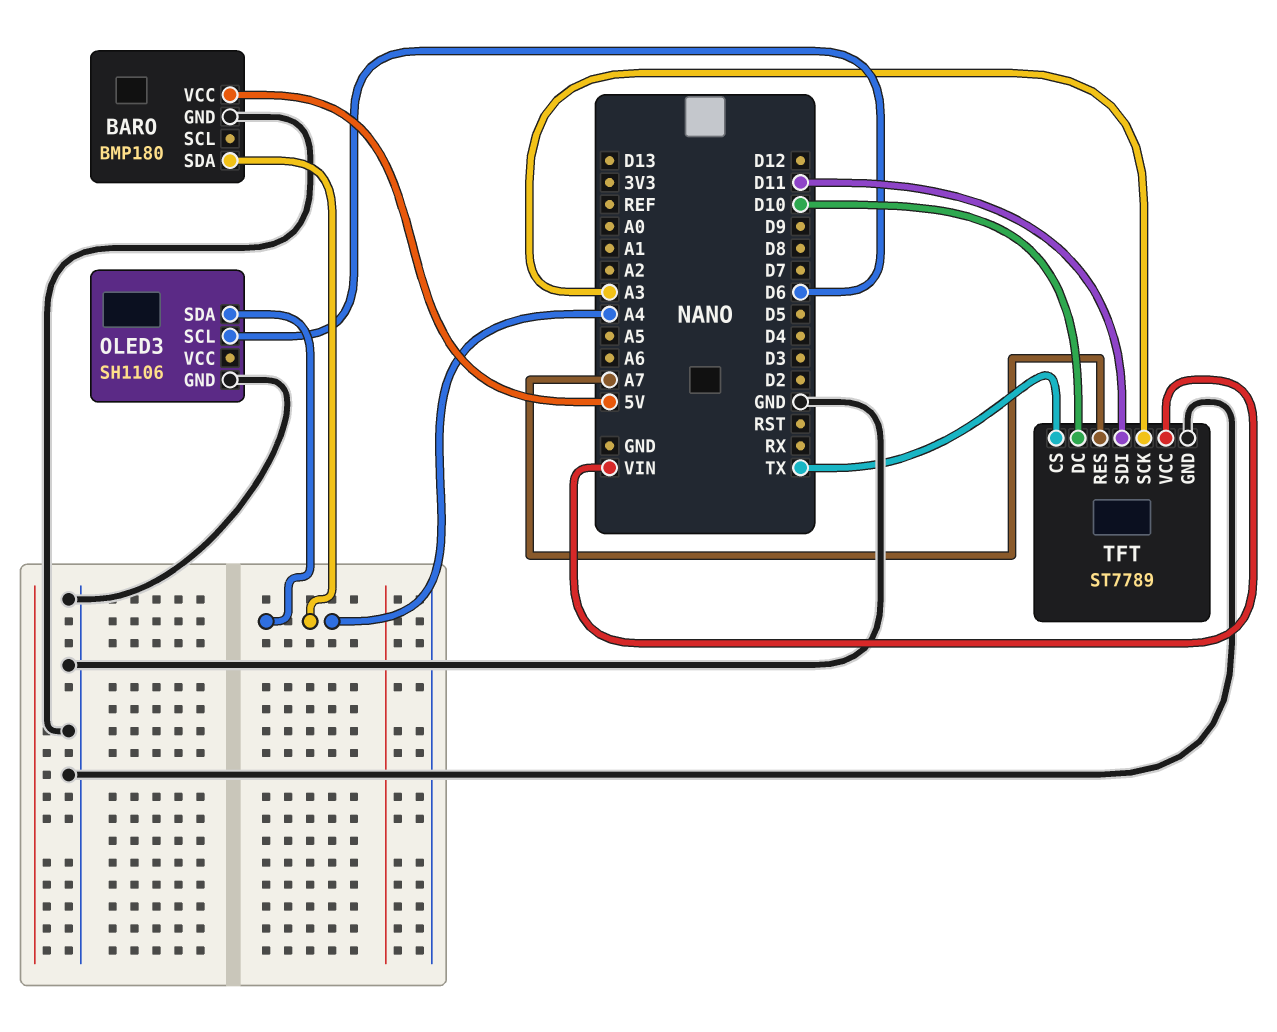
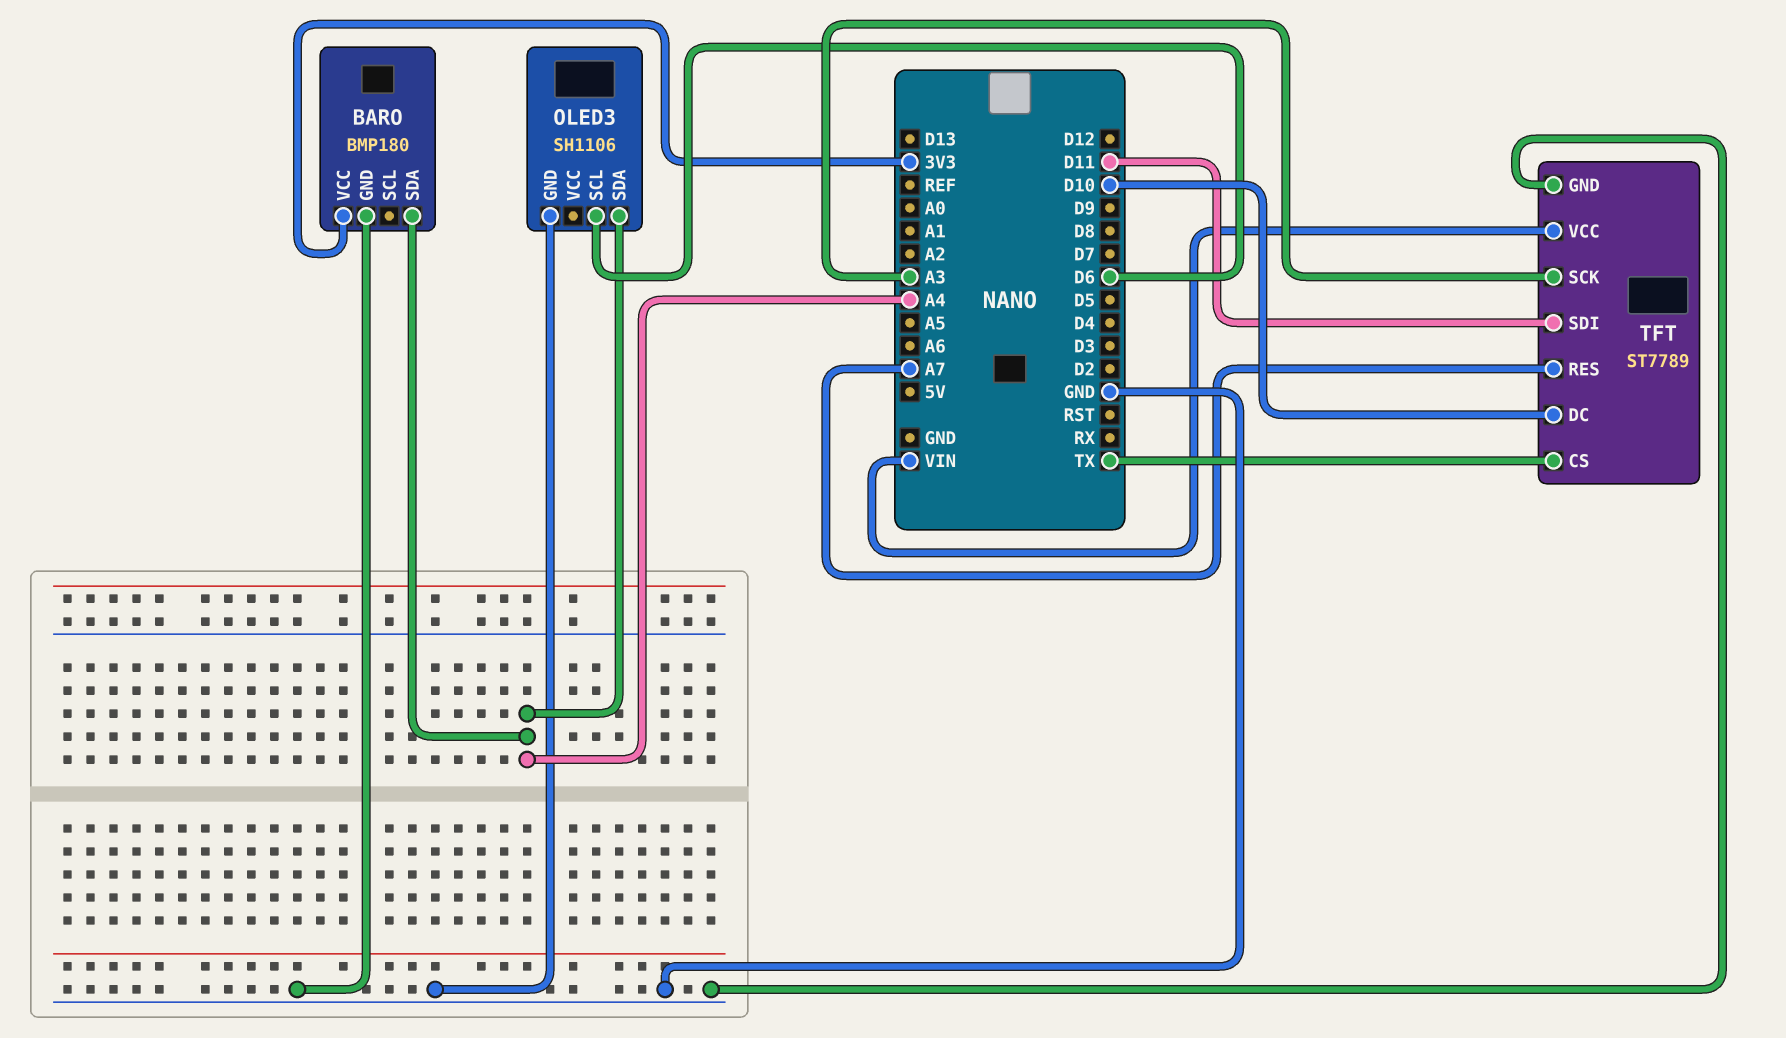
BARO pin VCC: 5V -> 3V3

